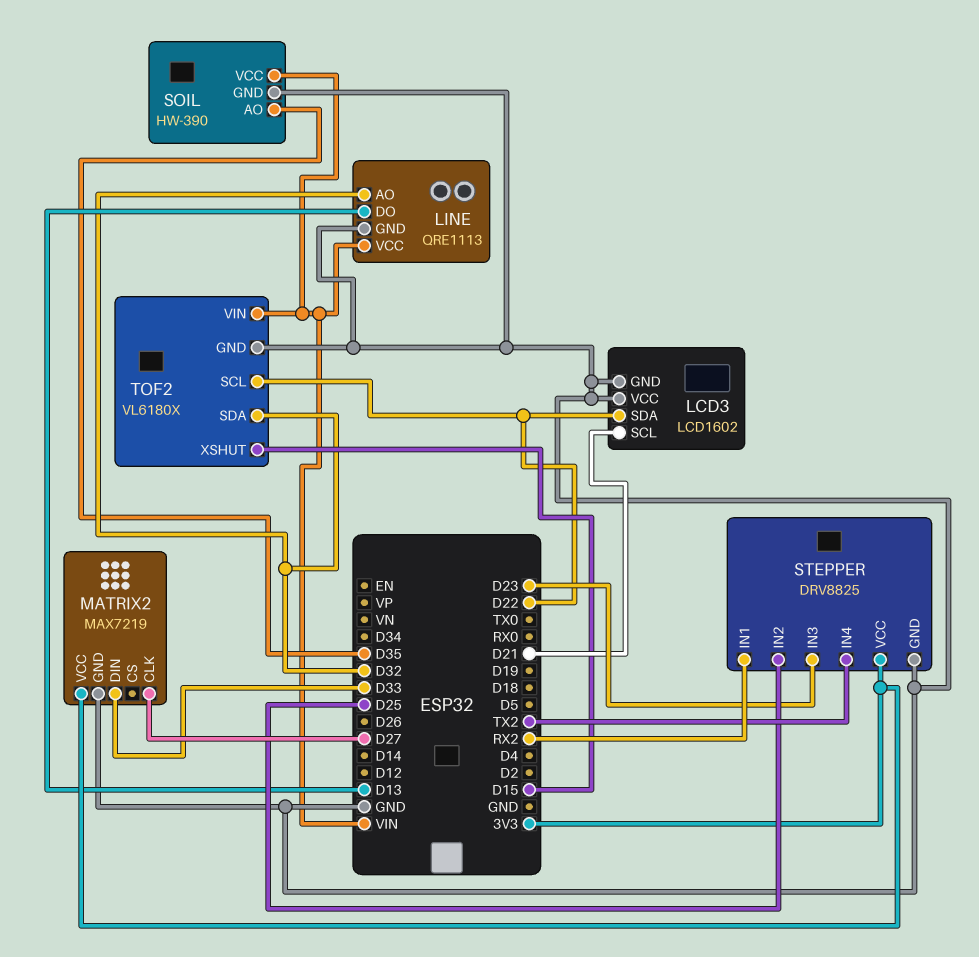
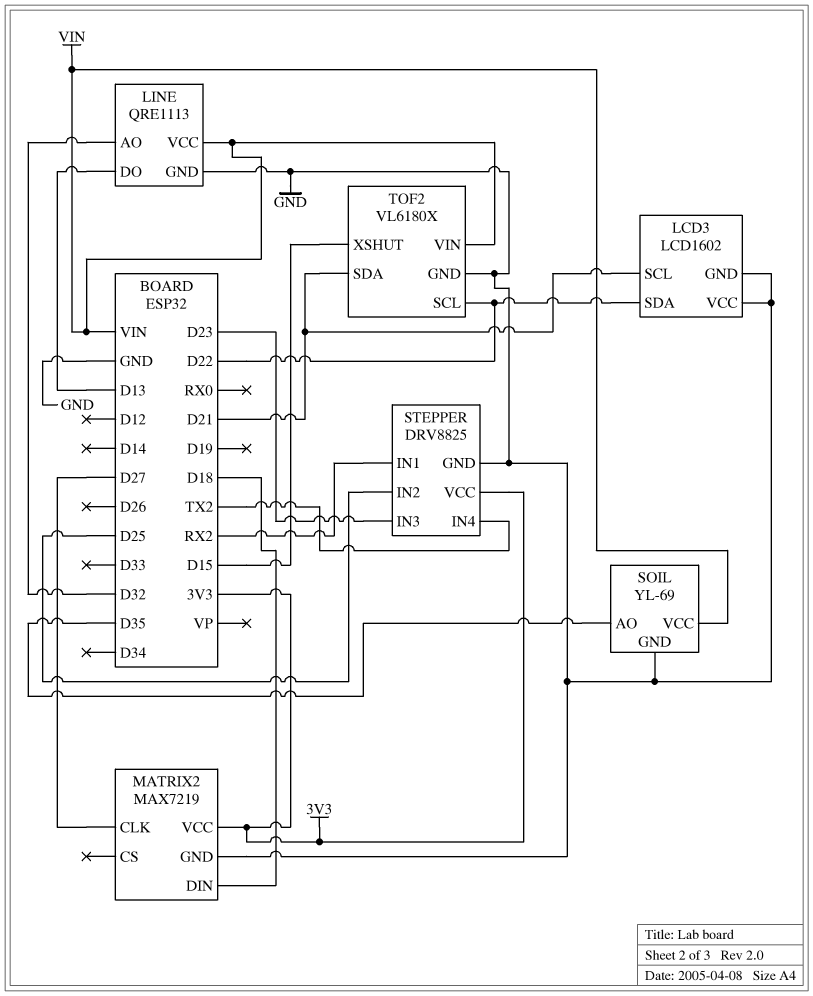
MATRIX2 pin DIN: D33 -> D18
SOIL: HW-390 -> YL-69
TOF2 pin SDA: D32 -> D21

